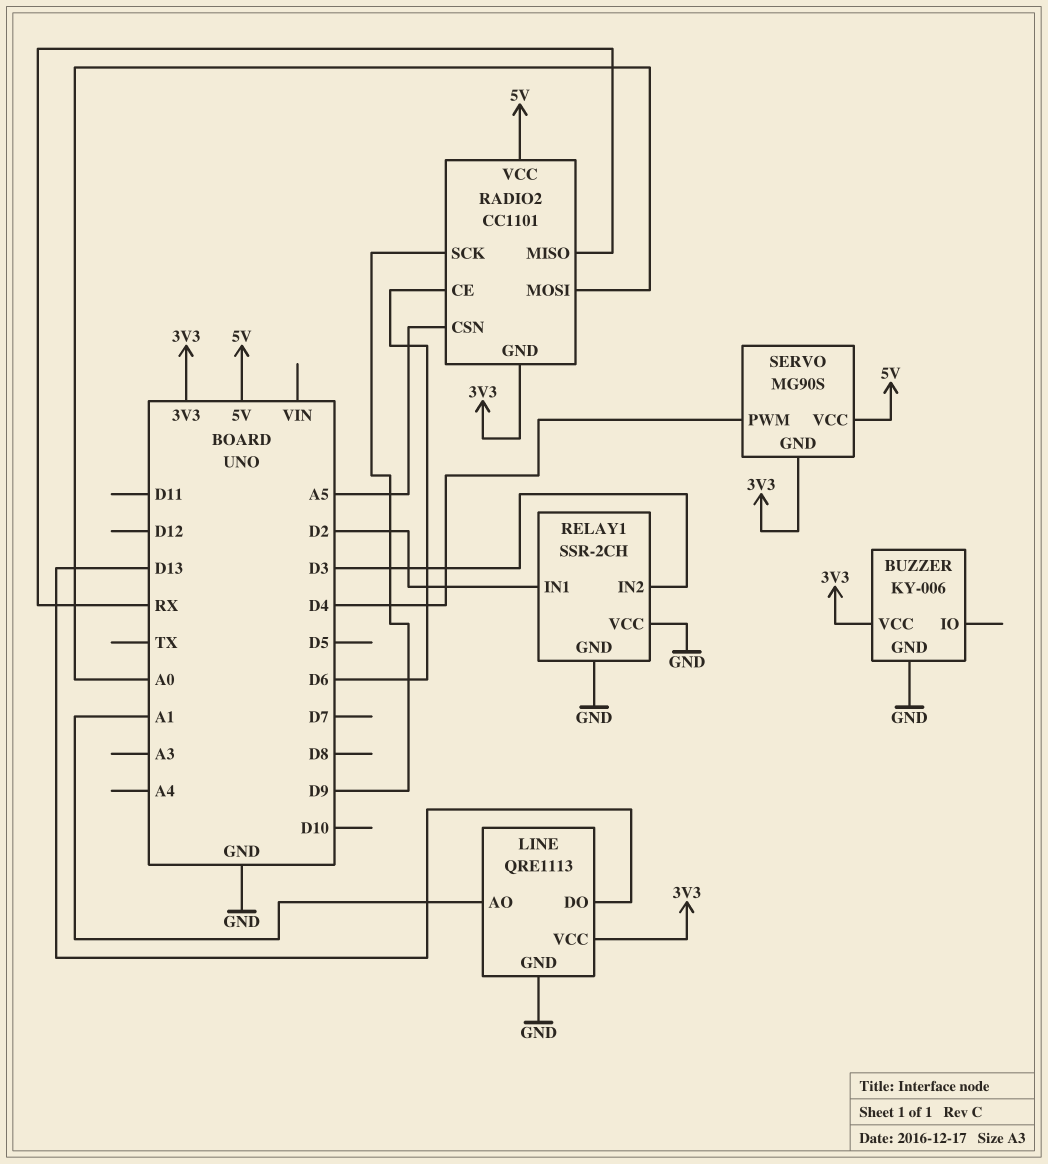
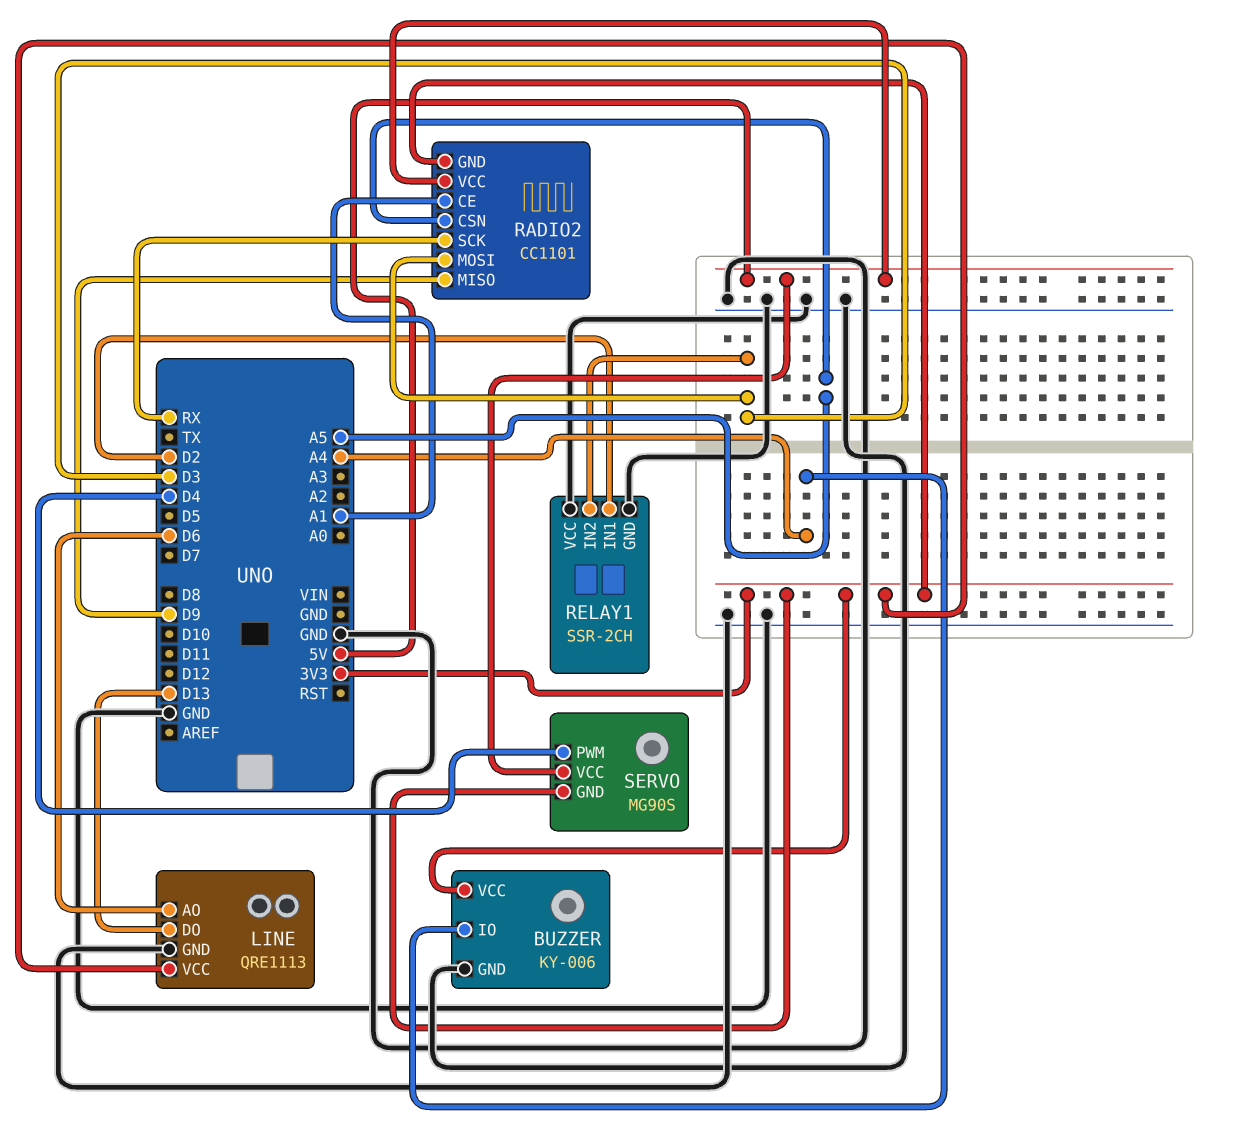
BUZZER pin IO: none -> A4
LINE pin AO: A1 -> D6
RADIO2 pin CE: D6 -> A1
RADIO2 pin MISO: RX -> D9
RADIO2 pin MOSI: A0 -> D3
RADIO2 pin SCK: D9 -> RX

